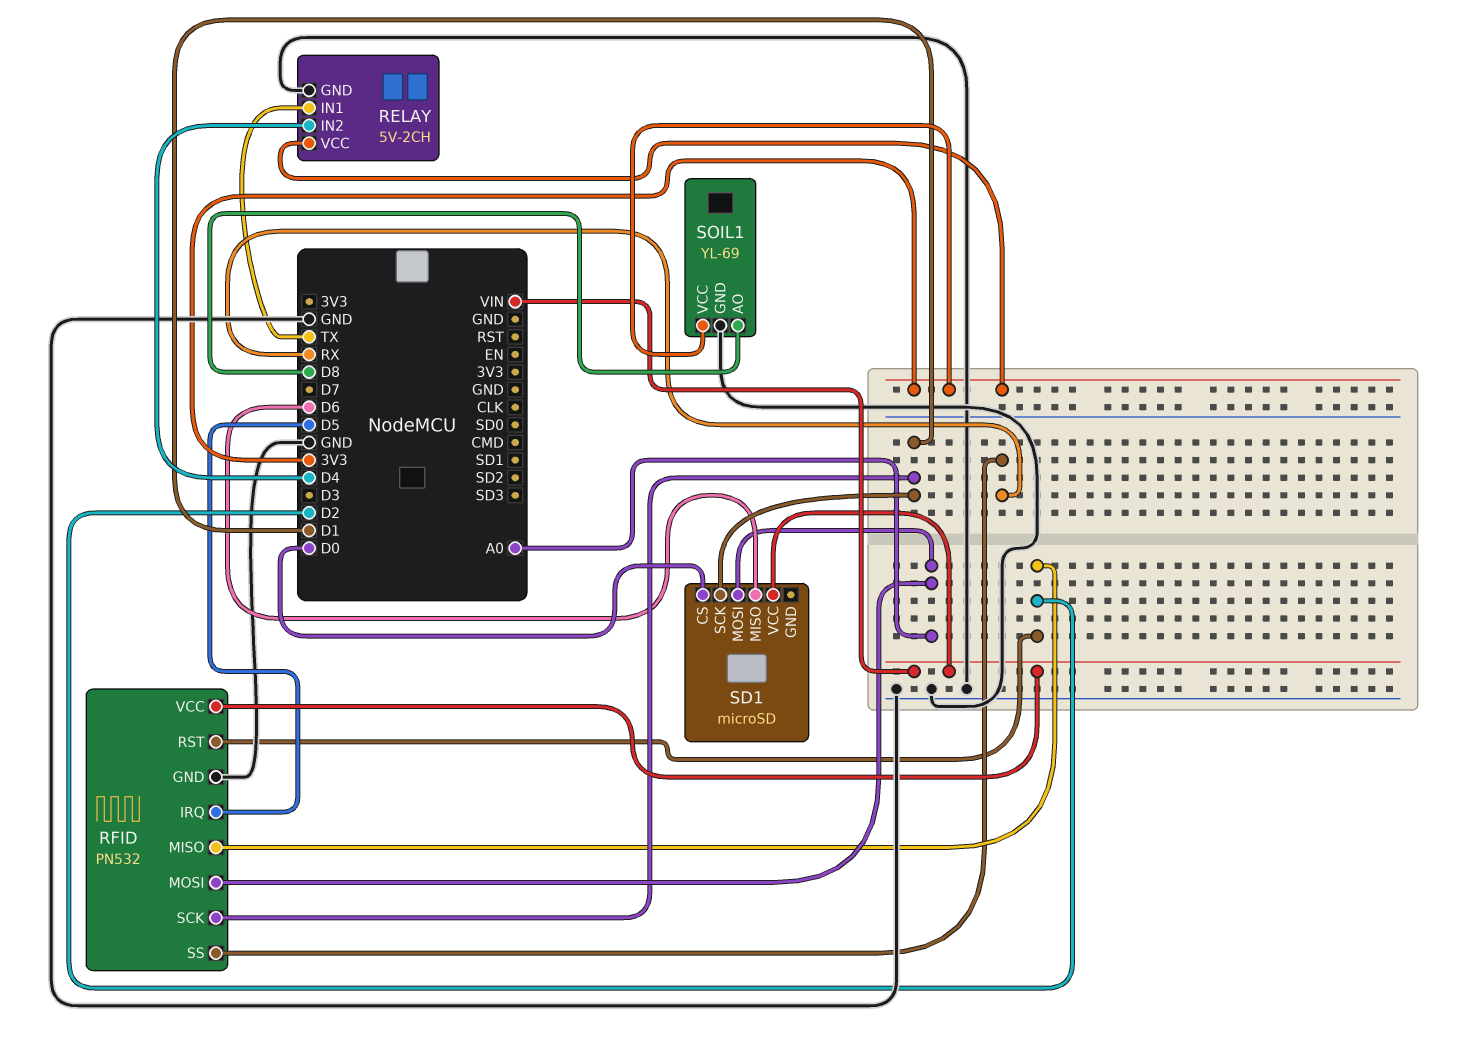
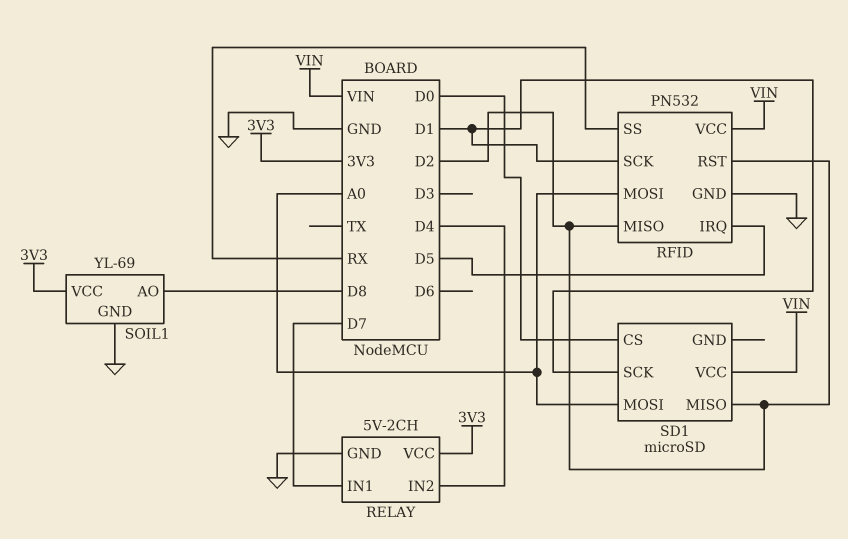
RELAY pin IN1: TX -> D7
SD1 pin MISO: D6 -> D2

